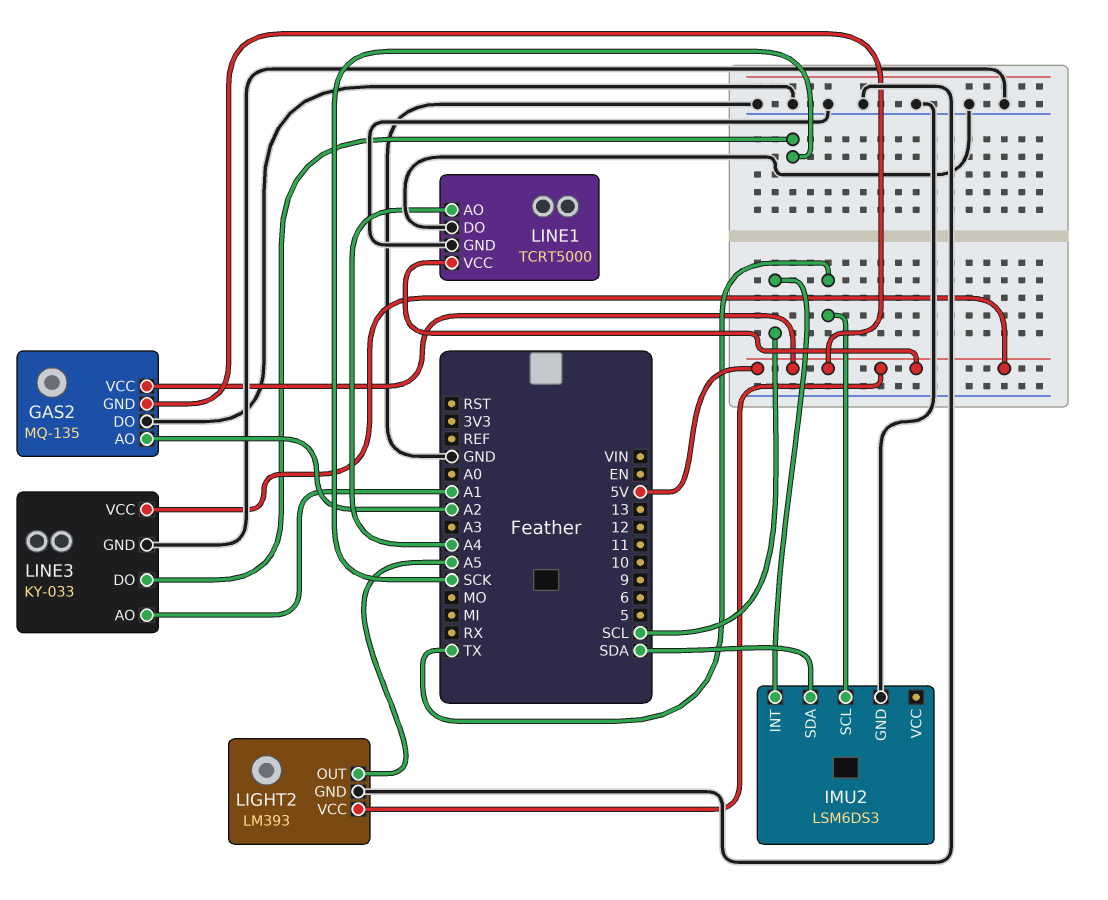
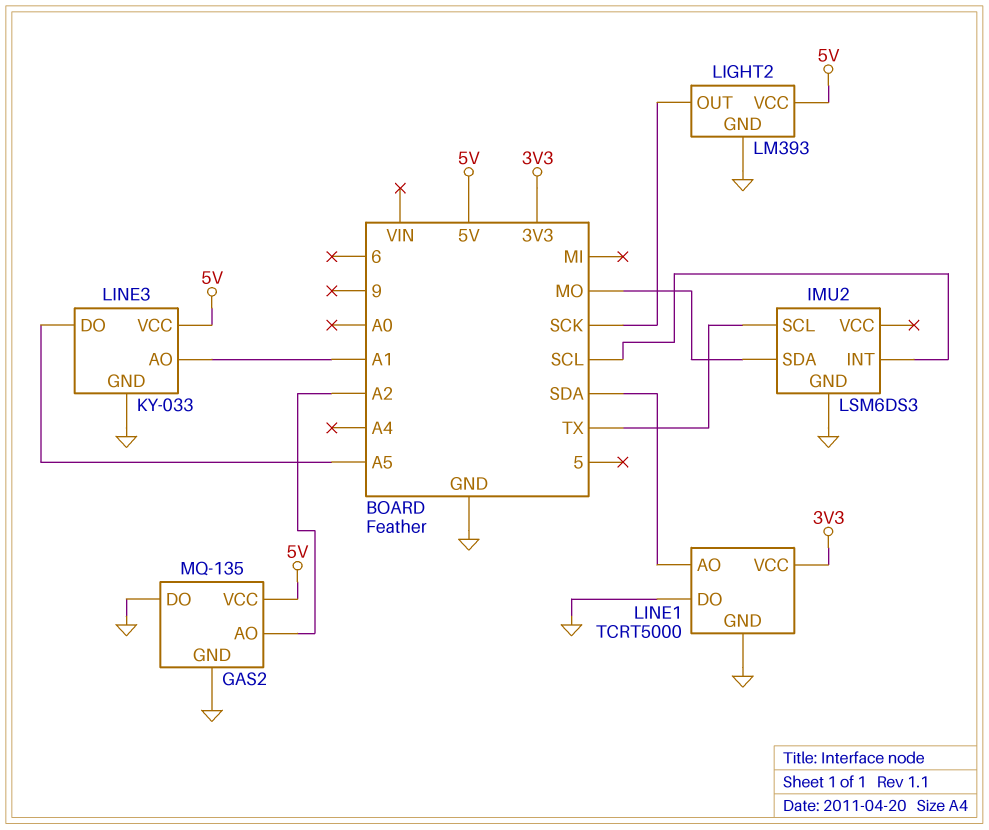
GAS2 pin GND: 5V -> GND
IMU2 pin SDA: SDA -> MO
LIGHT2 pin OUT: A5 -> SCK
LINE1 pin AO: A4 -> SDA
LINE1 pin VCC: 5V -> 3V3
LINE3 pin DO: SCK -> A5

